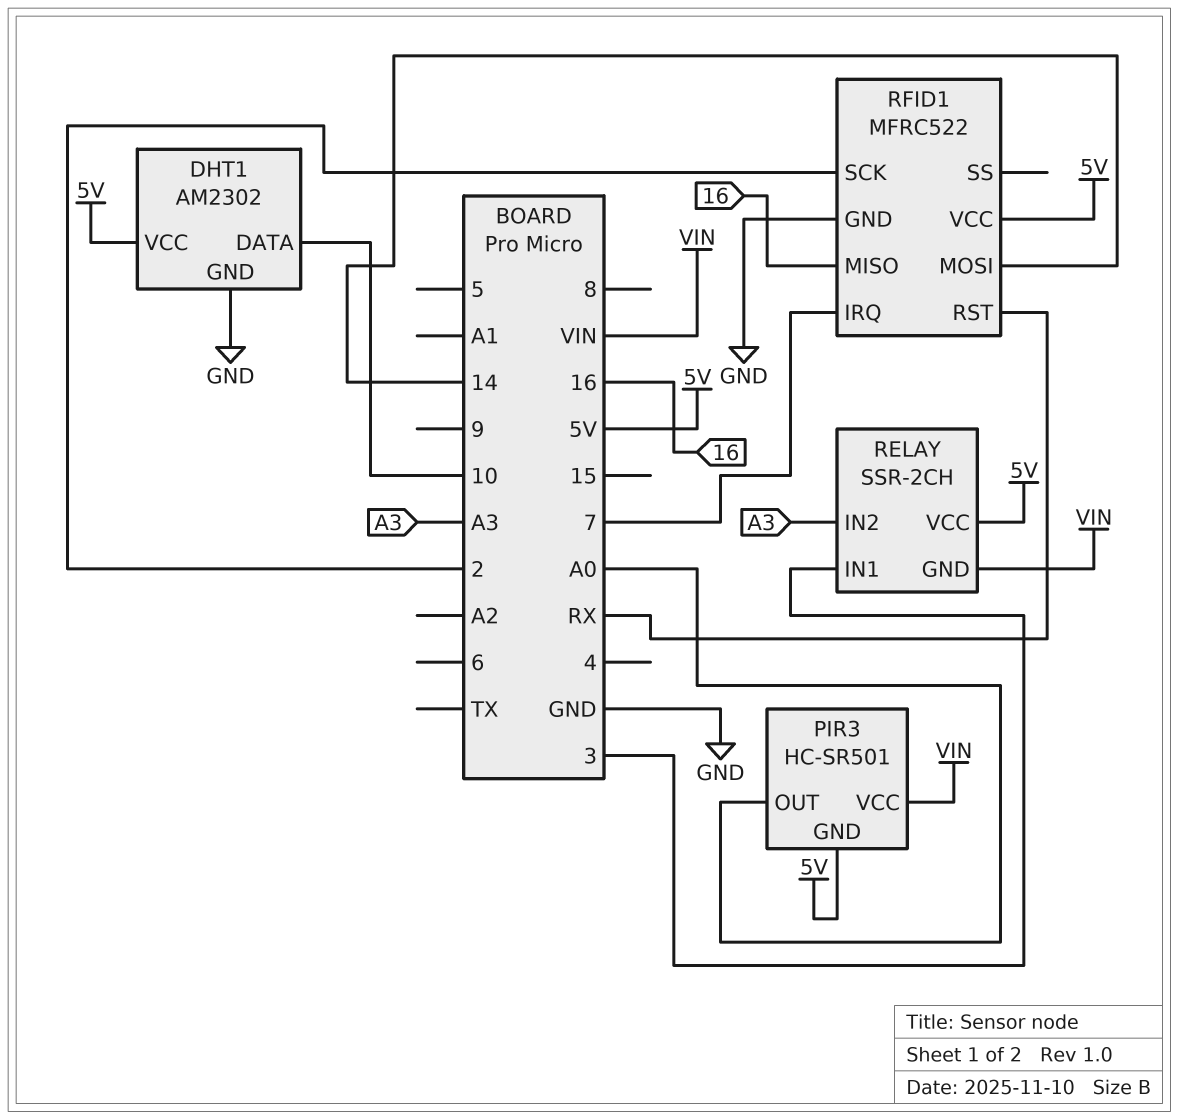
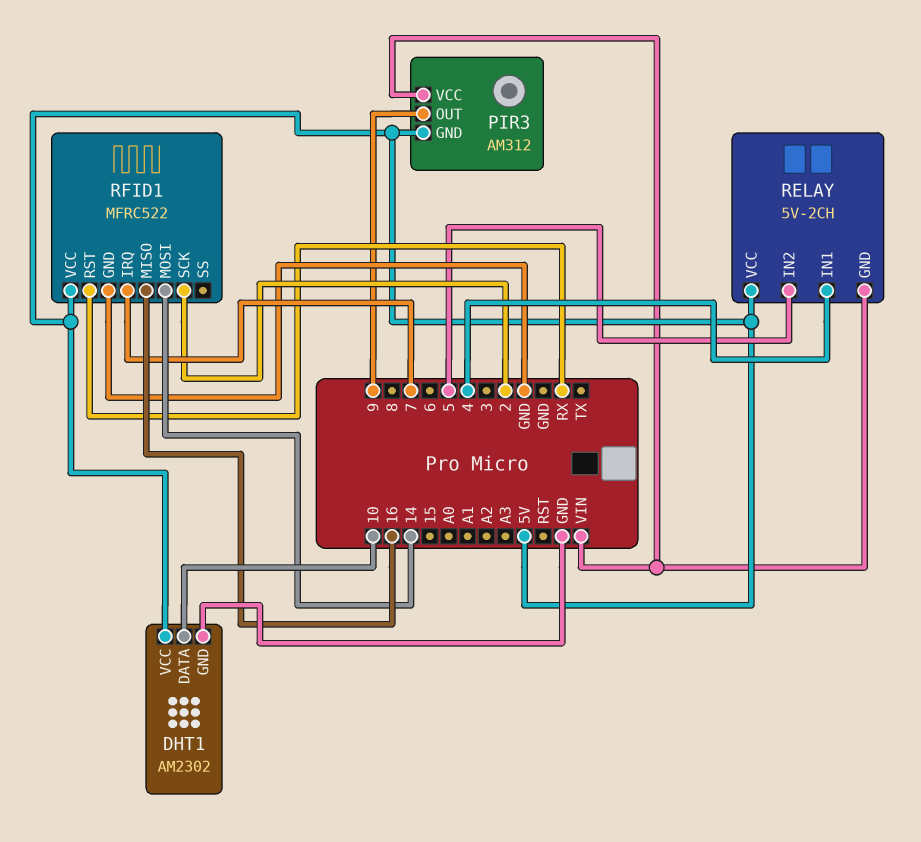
PIR3: HC-SR501 -> AM312
PIR3 pin OUT: A0 -> 9
RELAY: SSR-2CH -> 5V-2CH
RELAY pin IN1: 3 -> 4
RELAY pin IN2: A3 -> 5

